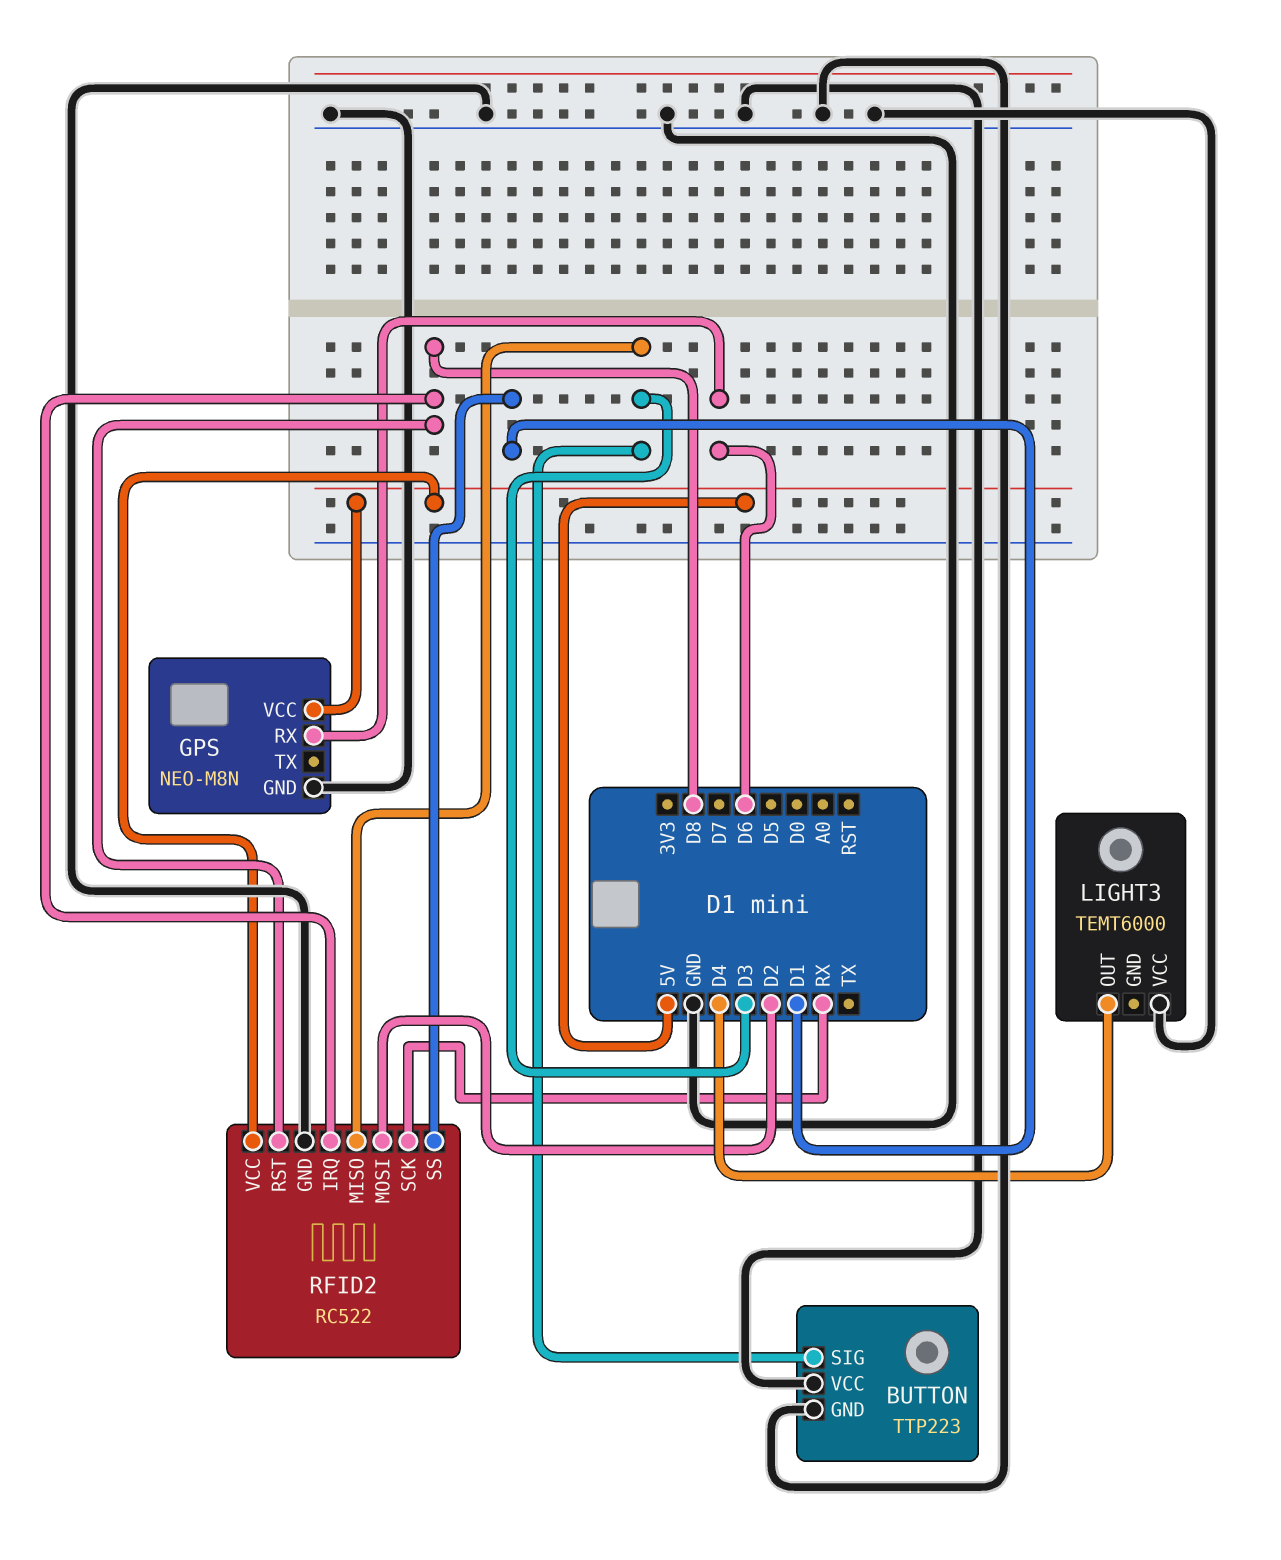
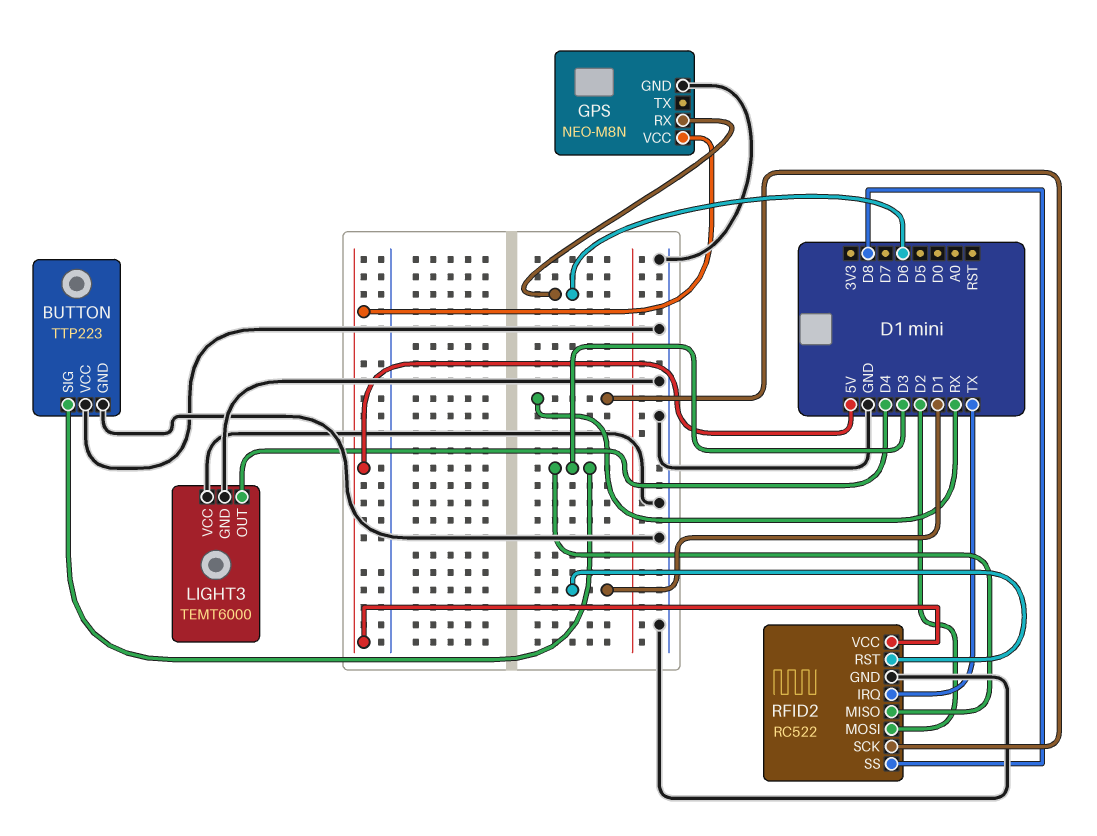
LIGHT3 pin GND: none -> GND
RFID2 pin IRQ: D8 -> TX
RFID2 pin RST: D8 -> D1
RFID2 pin SS: D1 -> D8

